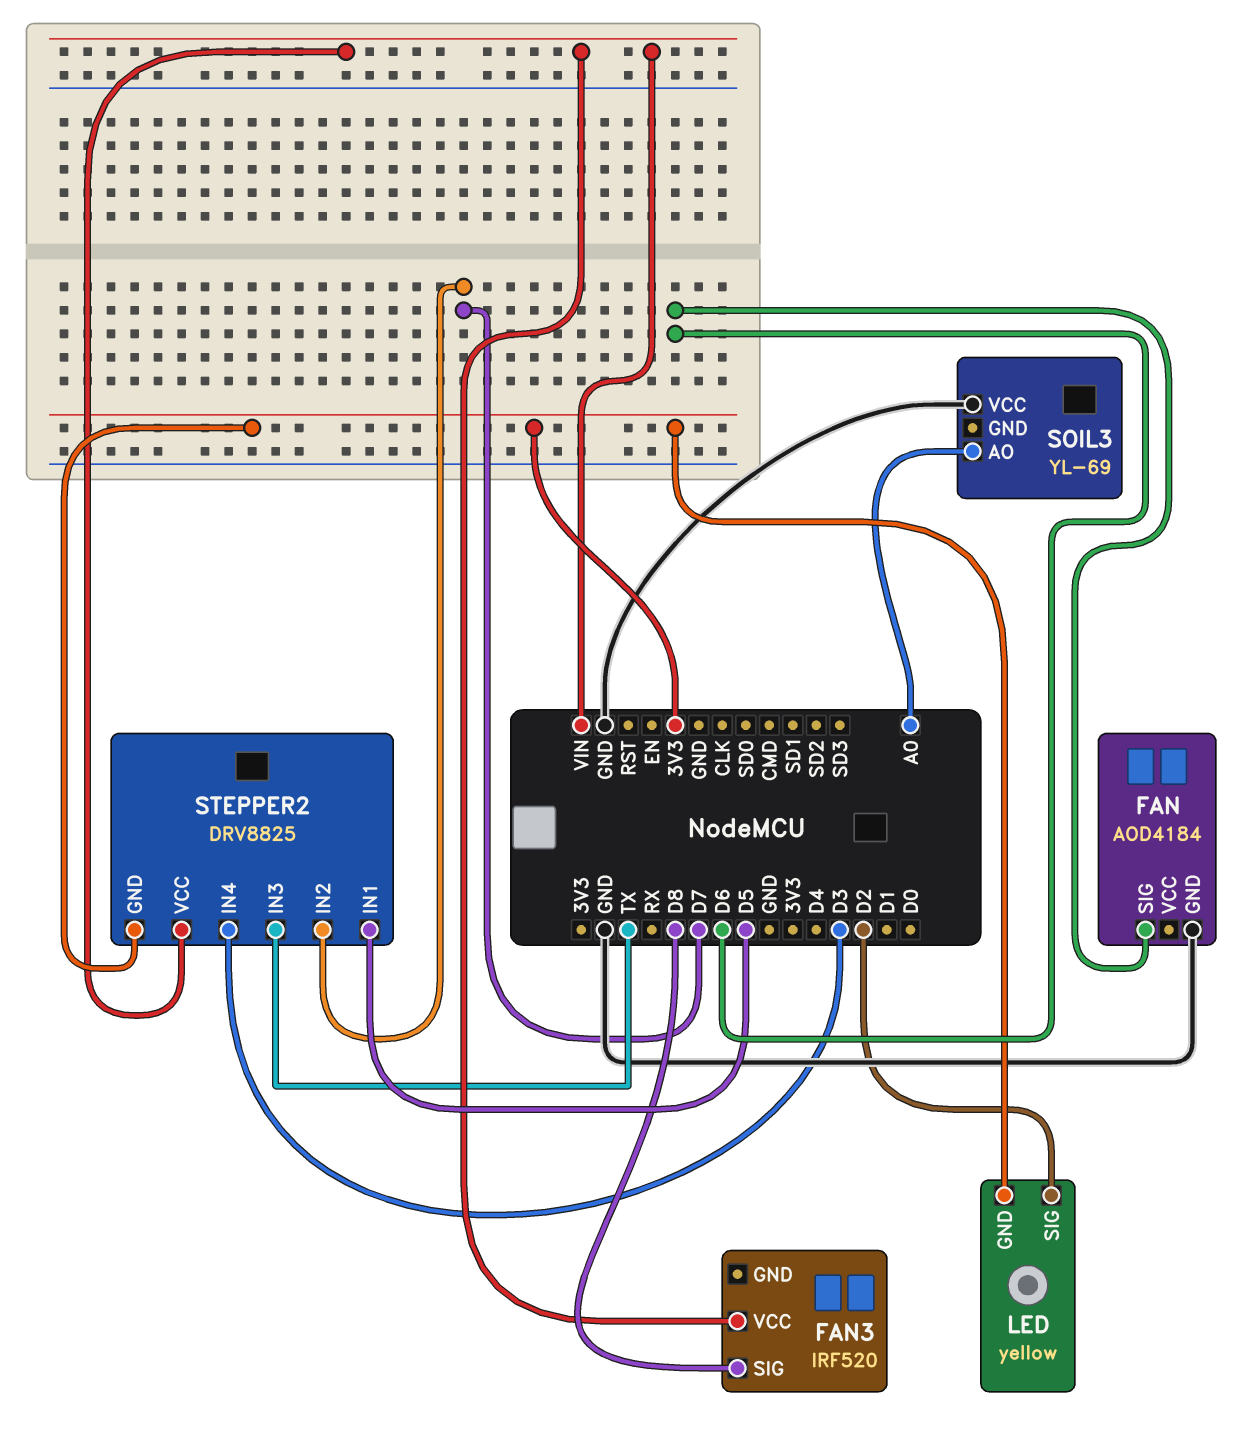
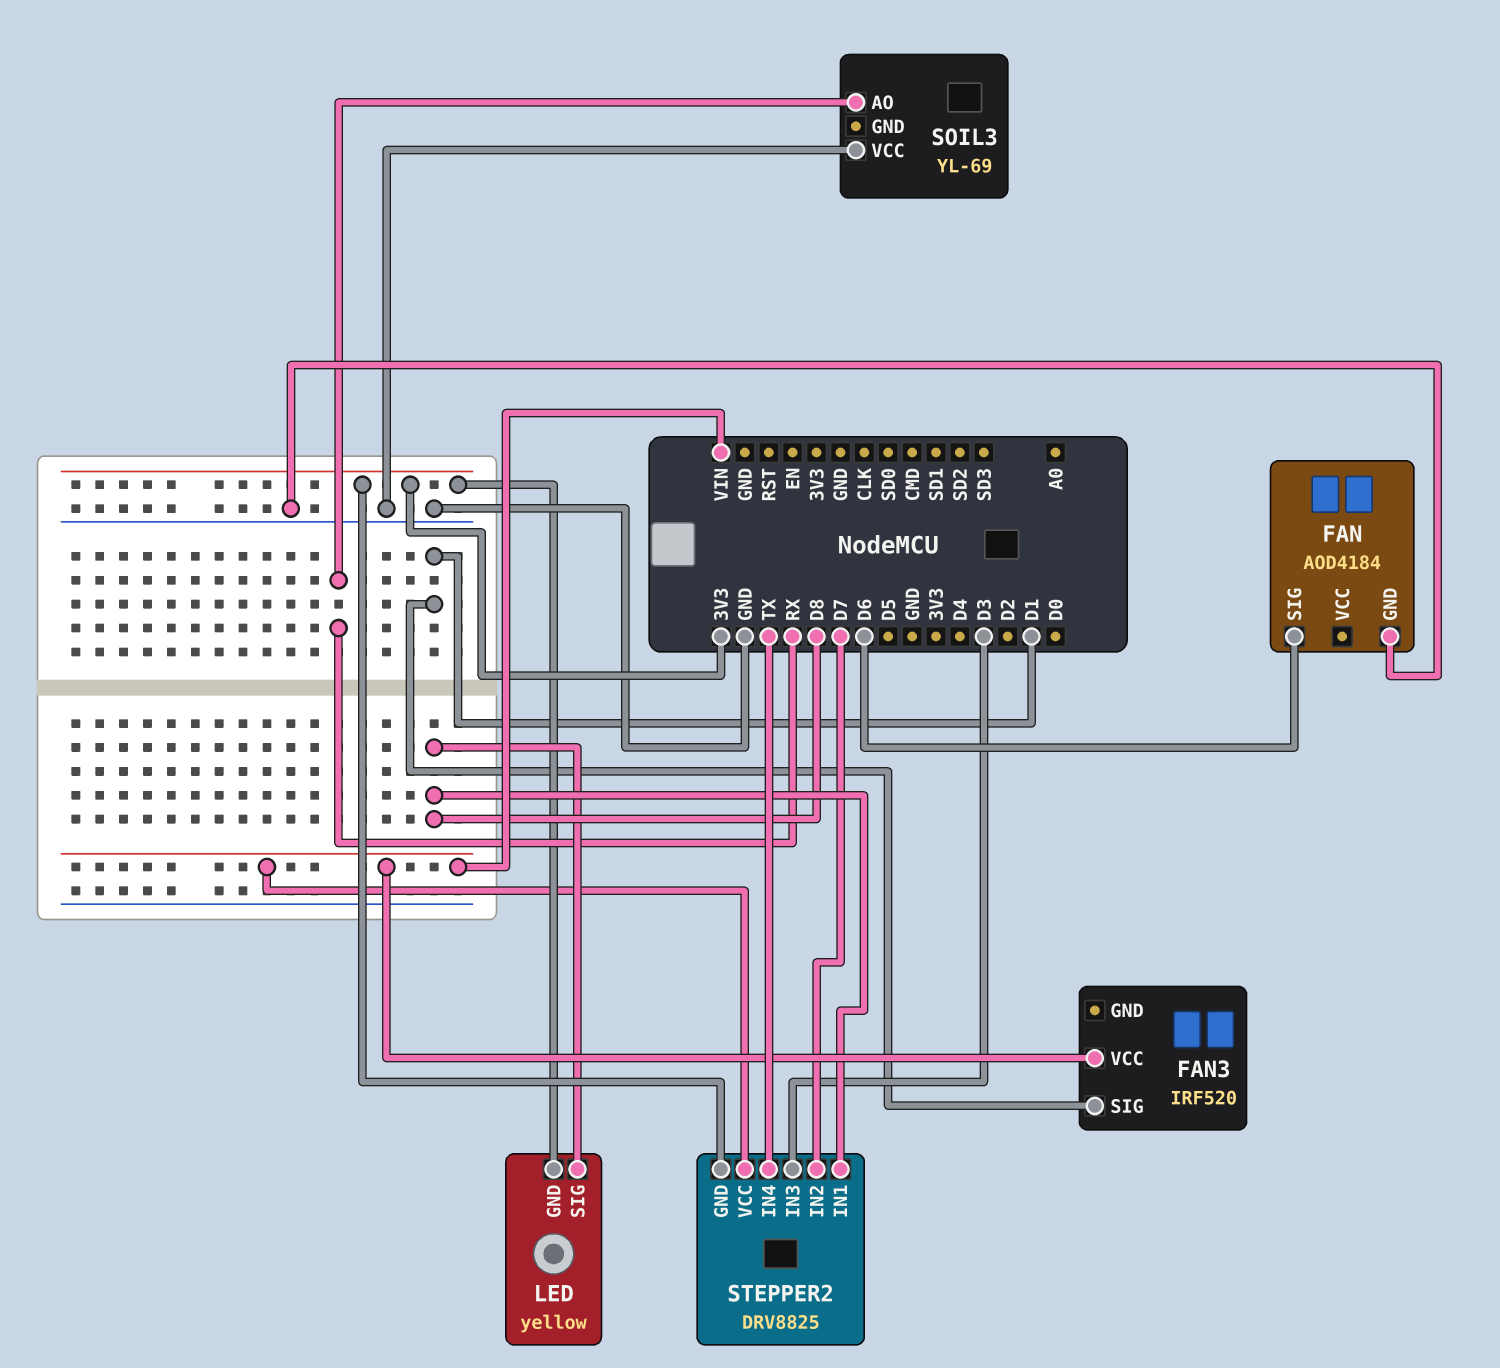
FAN3 pin SIG: D8 -> D1
LED pin SIG: D2 -> D8
SOIL3 pin AO: A0 -> RX
STEPPER2 pin IN1: D5 -> D8
STEPPER2 pin IN3: TX -> D3
STEPPER2 pin IN4: D3 -> TX

